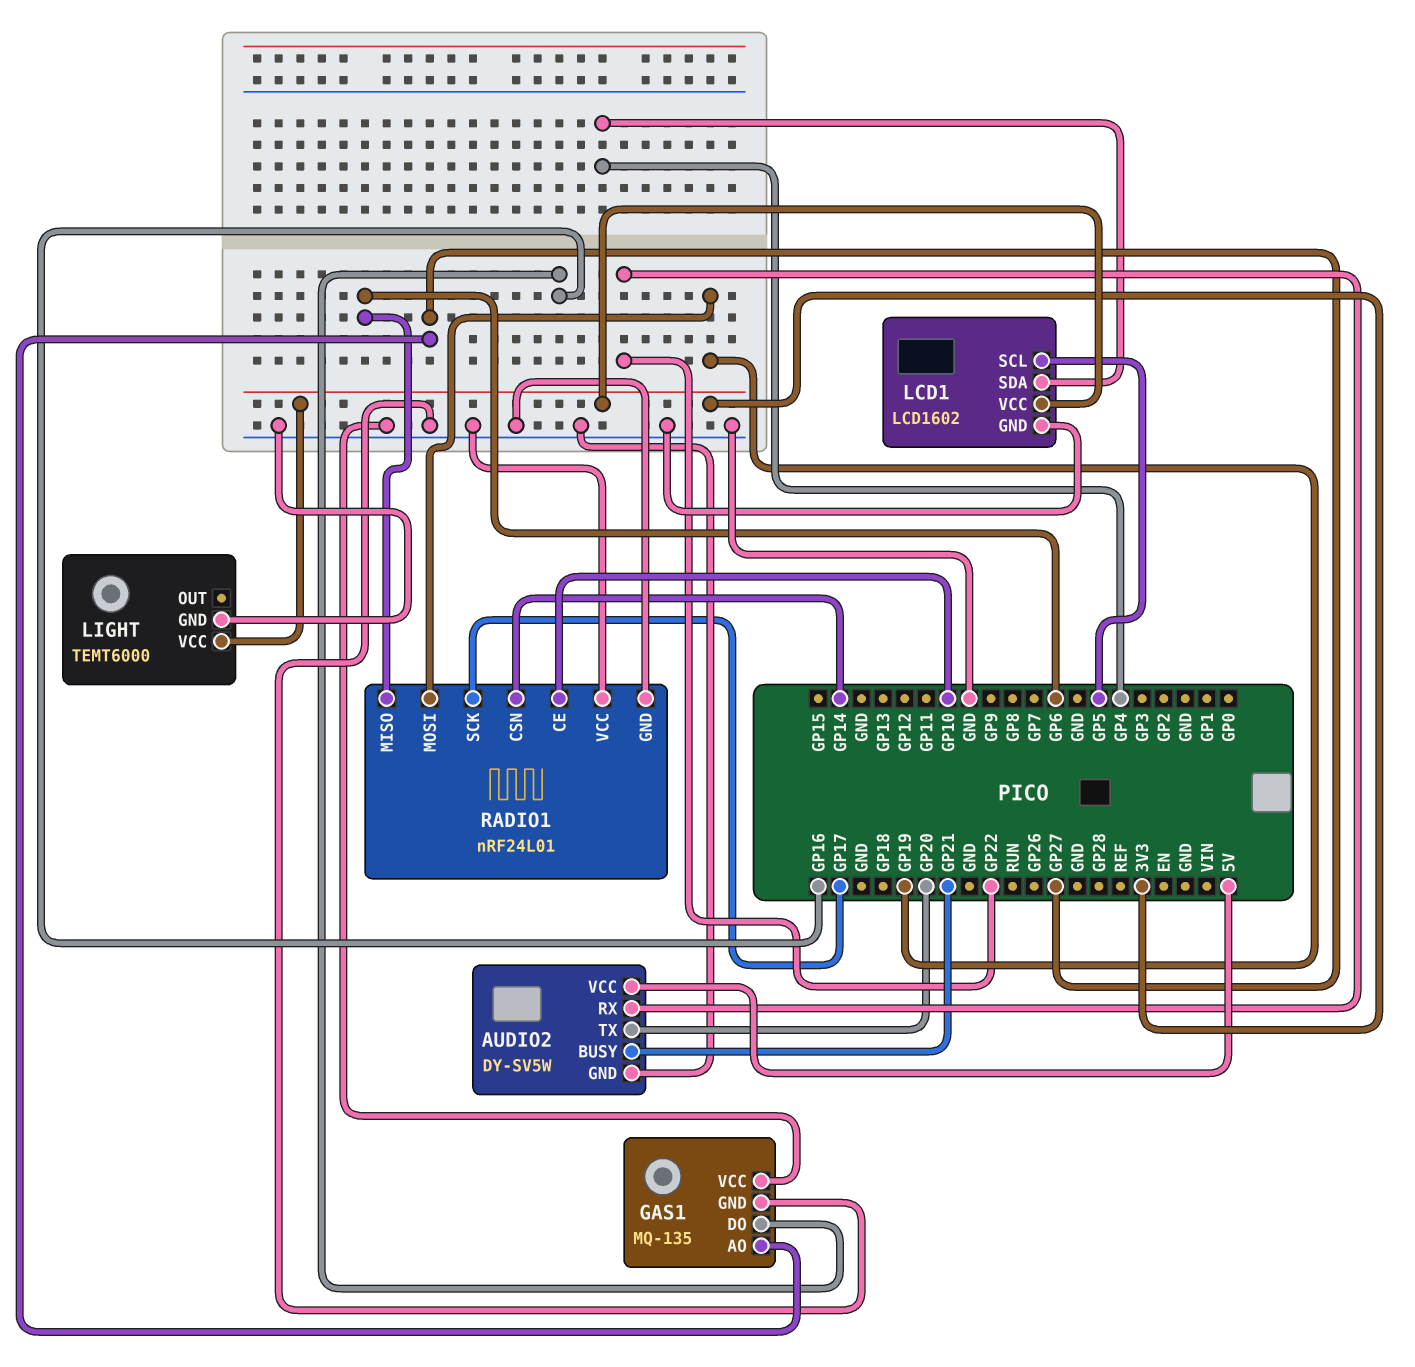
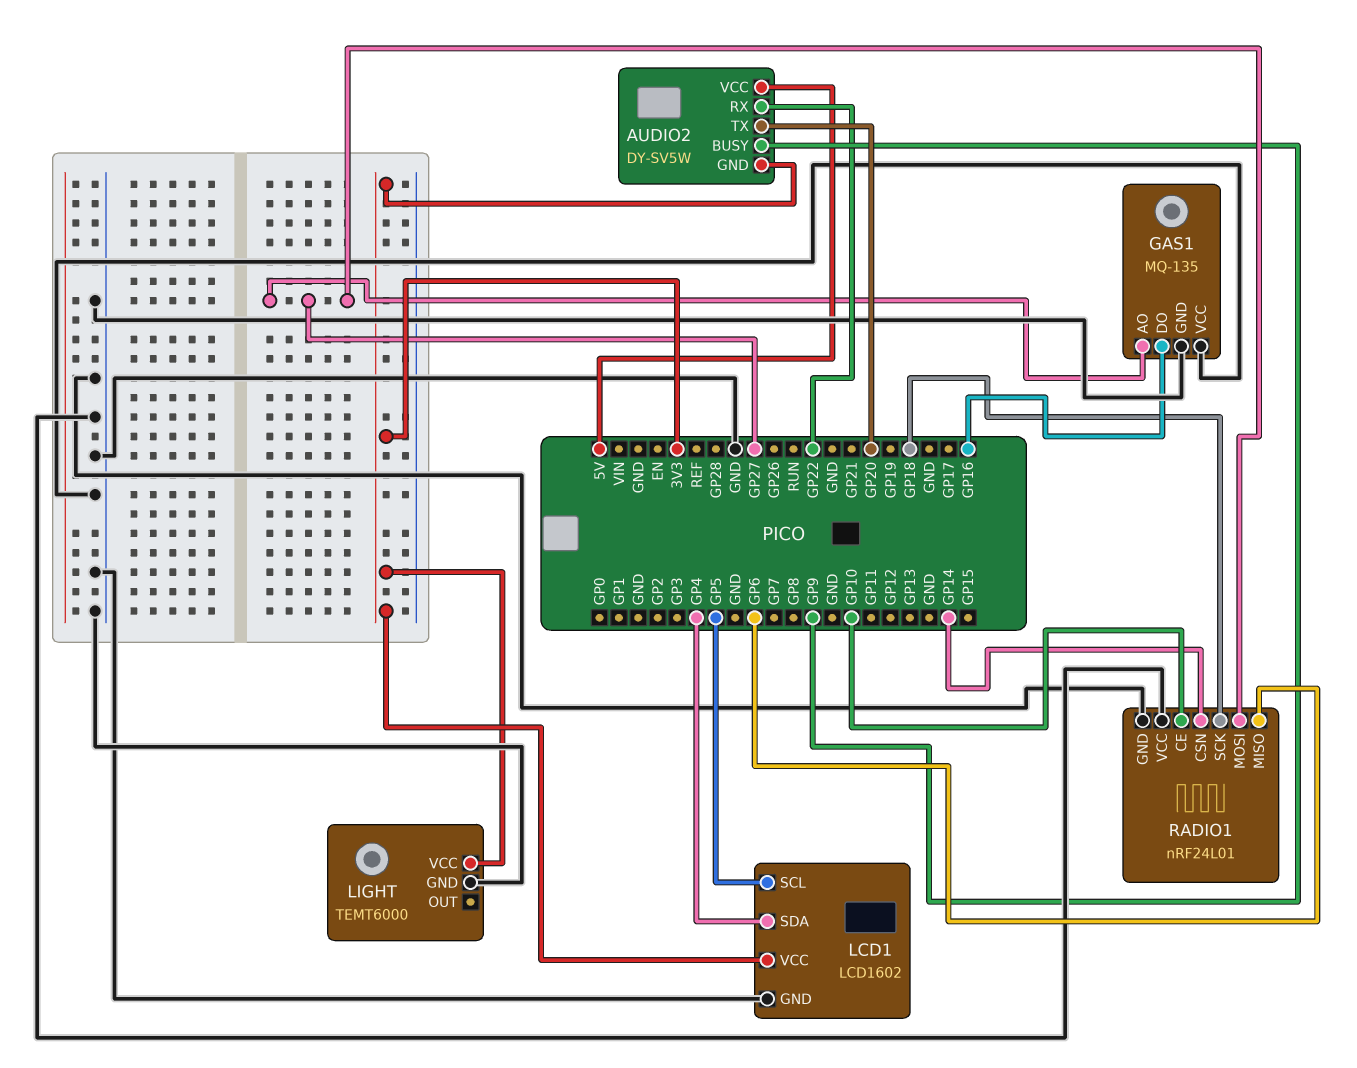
AUDIO2 pin BUSY: GP21 -> GP9
AUDIO2 pin GND: GND -> 3V3
RADIO1 pin MOSI: GP19 -> GP27
RADIO1 pin SCK: GP17 -> GP18

